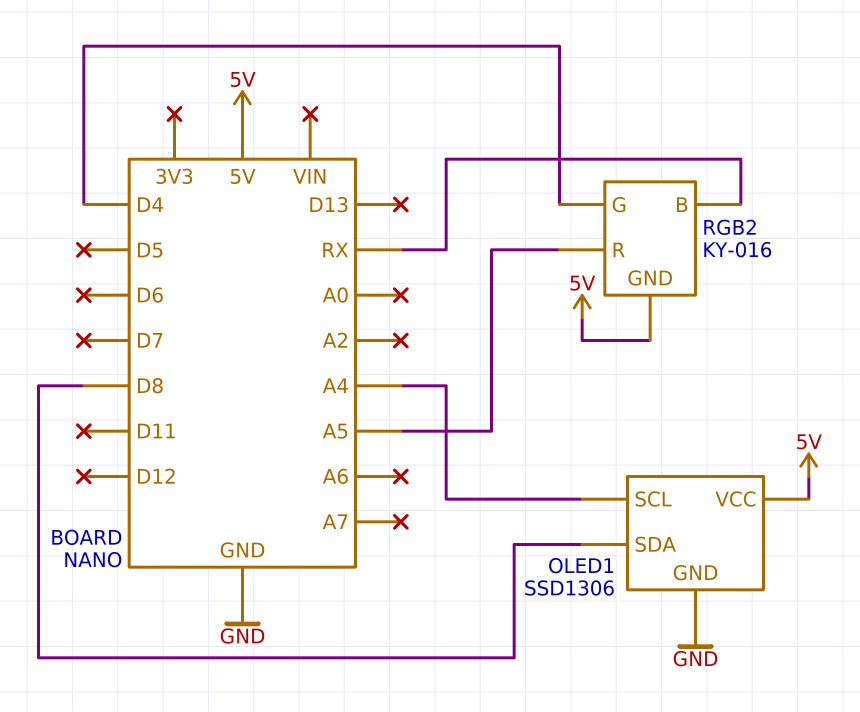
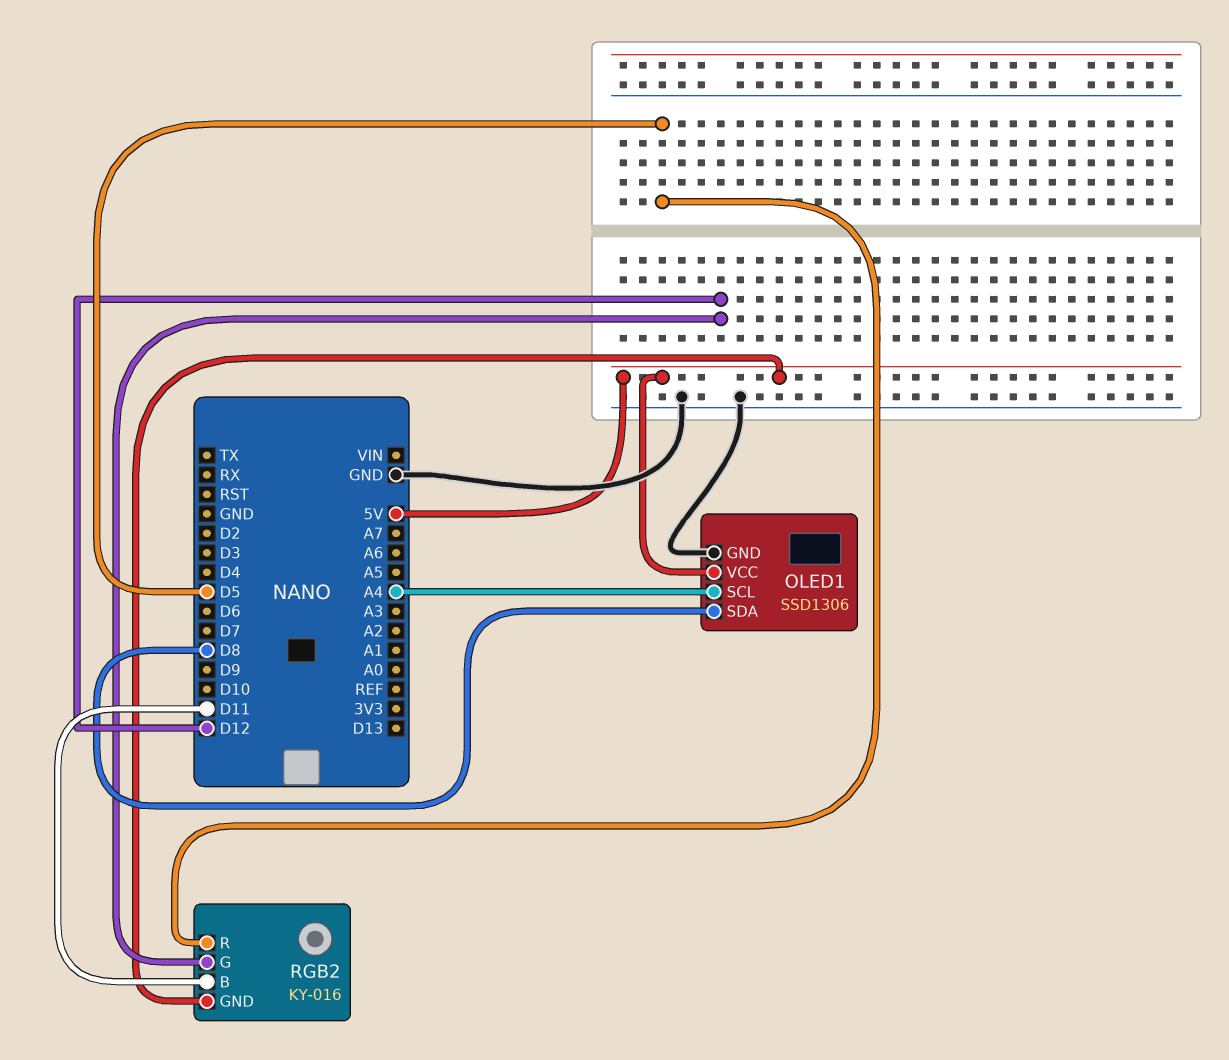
RGB2 pin B: RX -> D11
RGB2 pin G: D4 -> D12
RGB2 pin R: A5 -> D5

